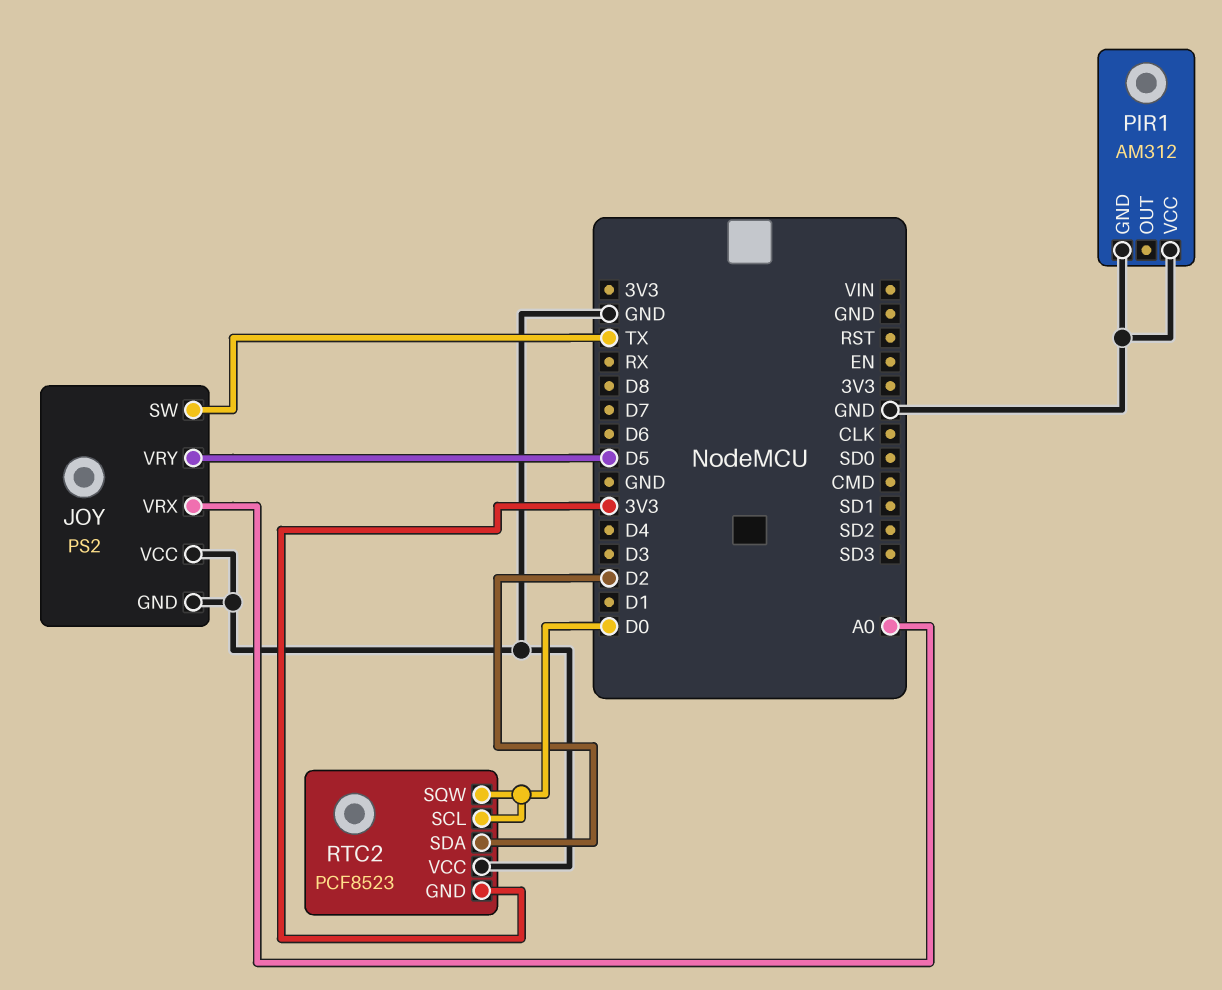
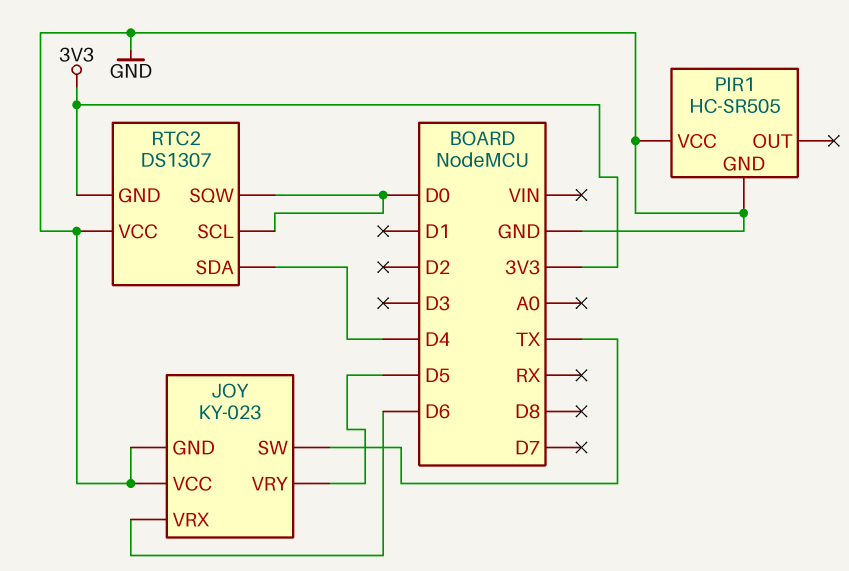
JOY: PS2 -> KY-023
JOY pin VRX: A0 -> D6
PIR1: AM312 -> HC-SR505
RTC2: PCF8523 -> DS1307
RTC2 pin SDA: D2 -> D4

